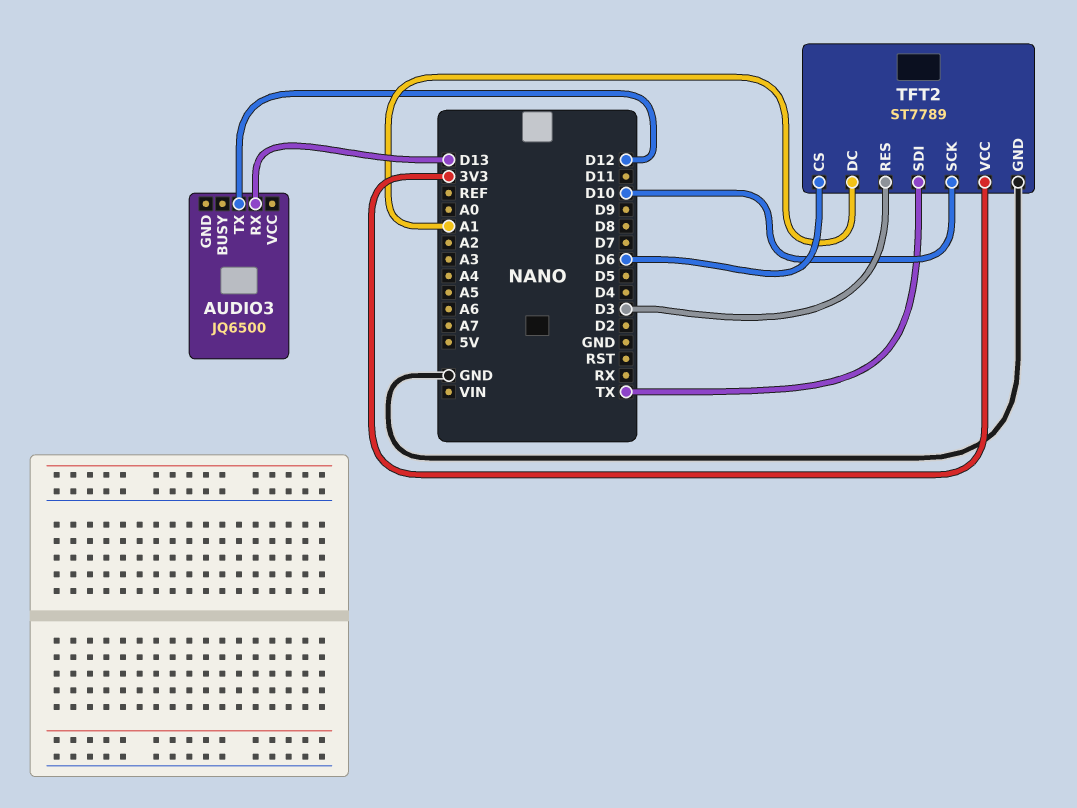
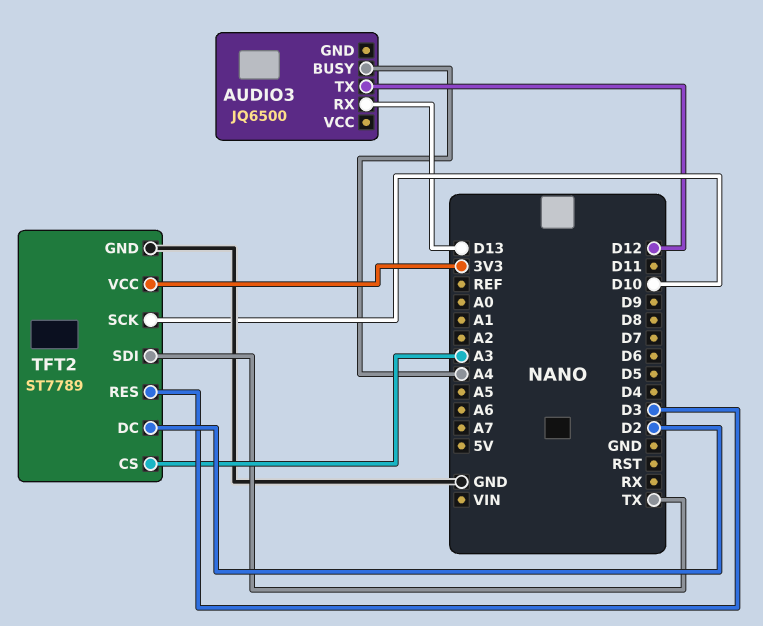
AUDIO3 pin BUSY: none -> A4
TFT2 pin CS: D6 -> A3
TFT2 pin DC: A1 -> D2

